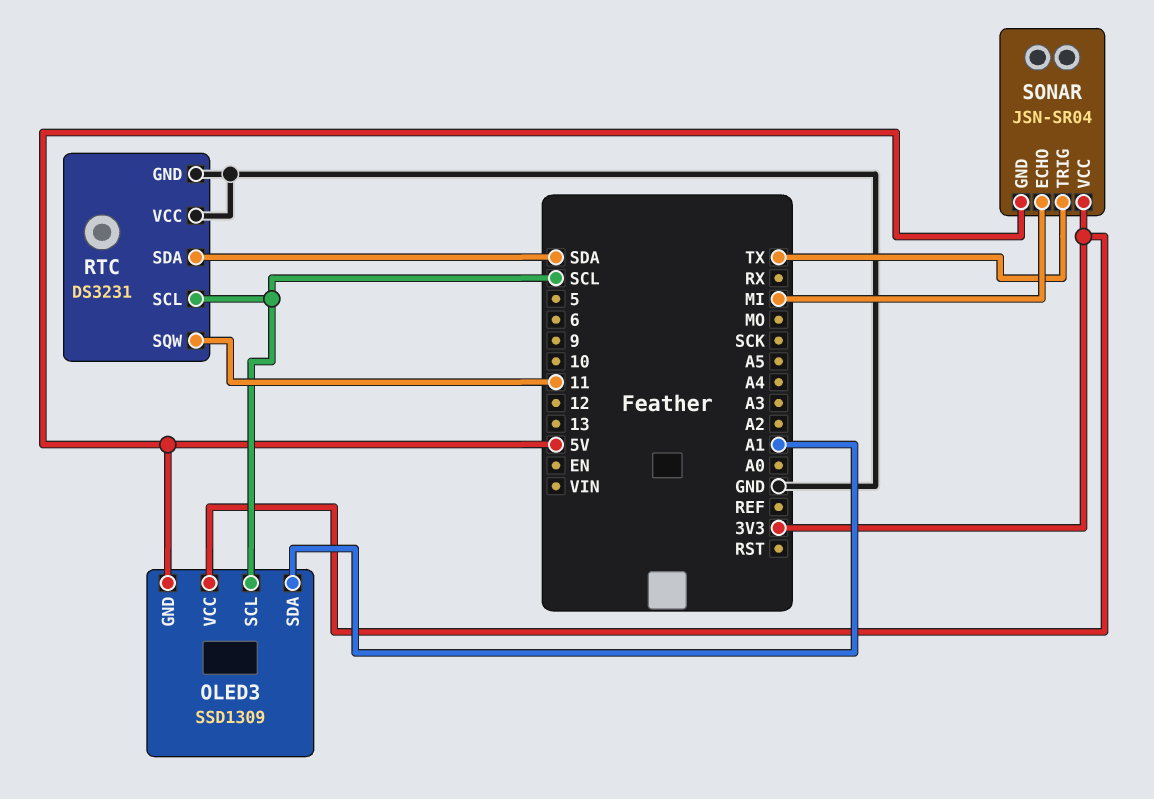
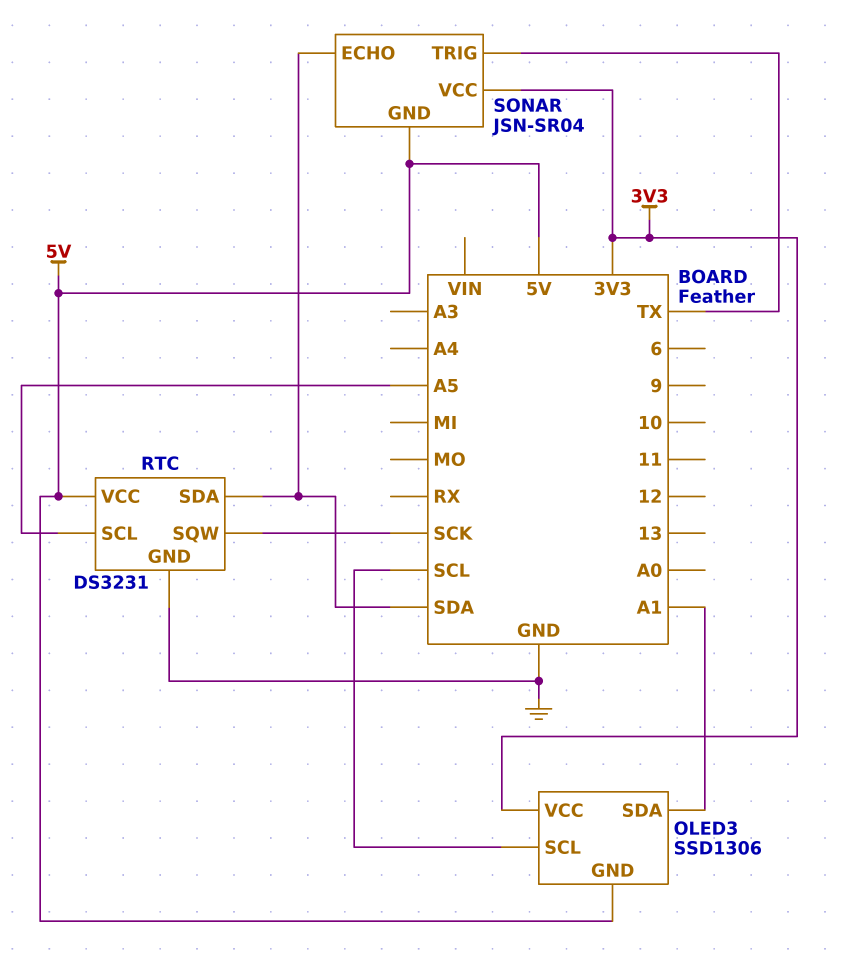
OLED3: SSD1309 -> SSD1306
RTC pin SCL: SCL -> A5
RTC pin SQW: 11 -> SCK
RTC pin VCC: GND -> 5V
SONAR pin ECHO: MI -> SDA

